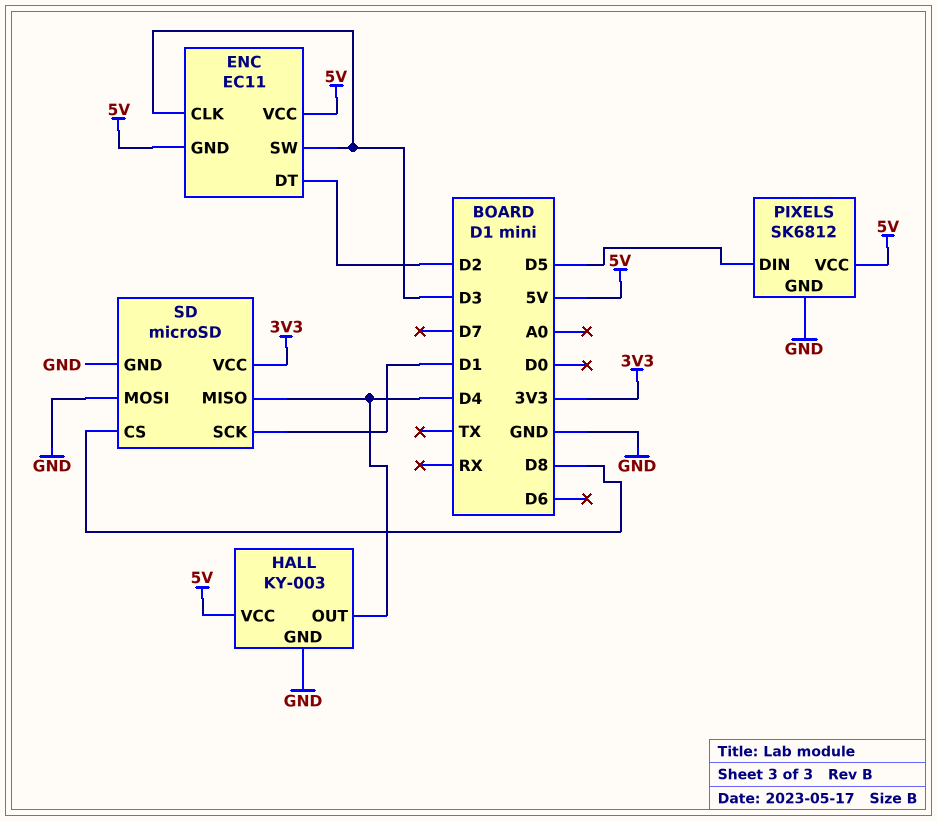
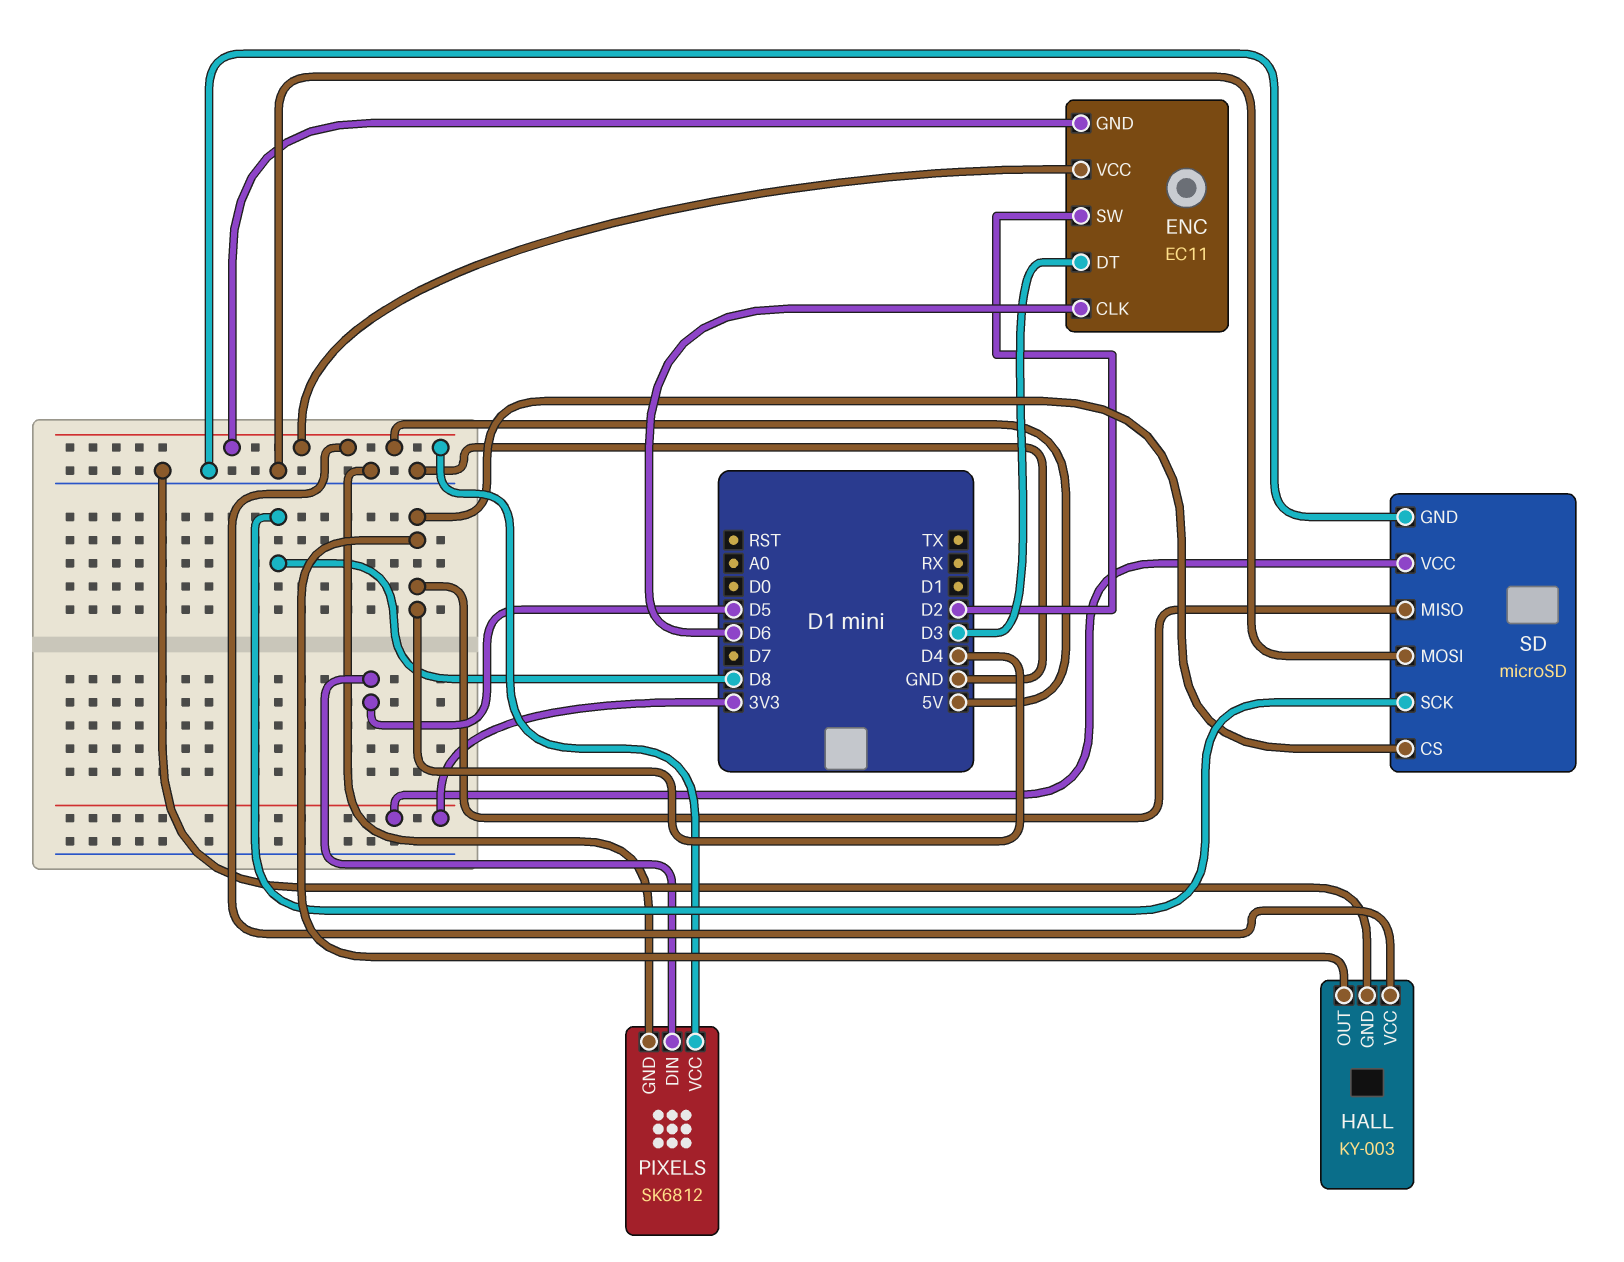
ENC pin CLK: D3 -> D6
ENC pin DT: D2 -> D3
ENC pin SW: D3 -> D2
SD pin CS: D8 -> D4
SD pin SCK: D1 -> D8

